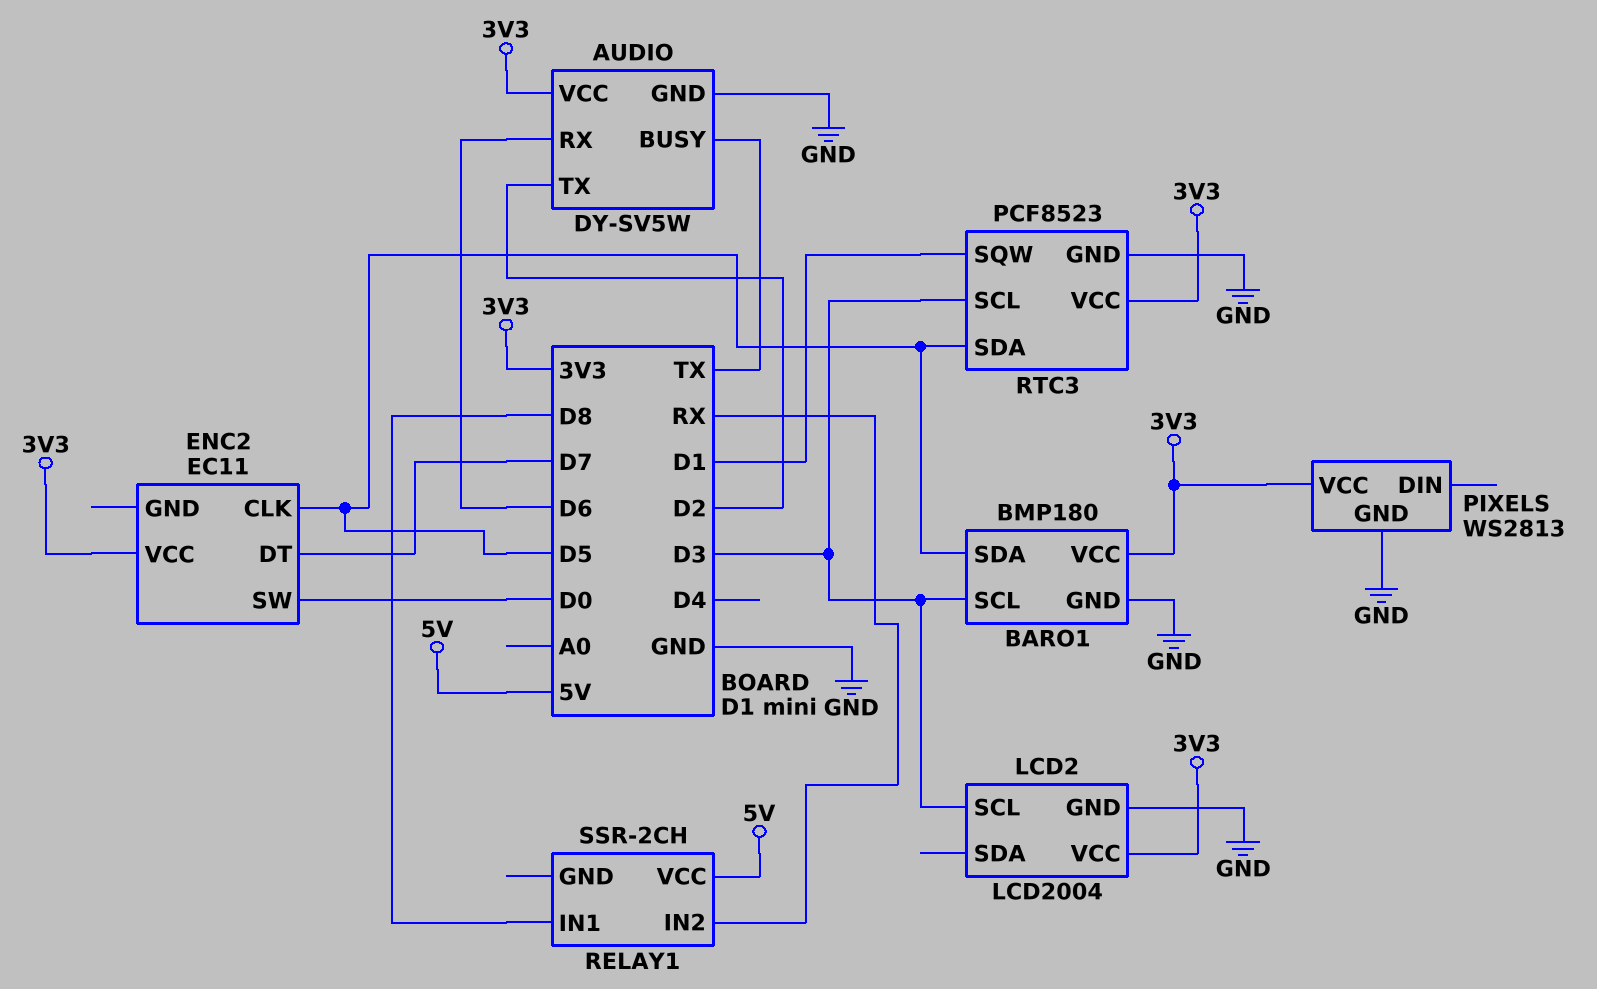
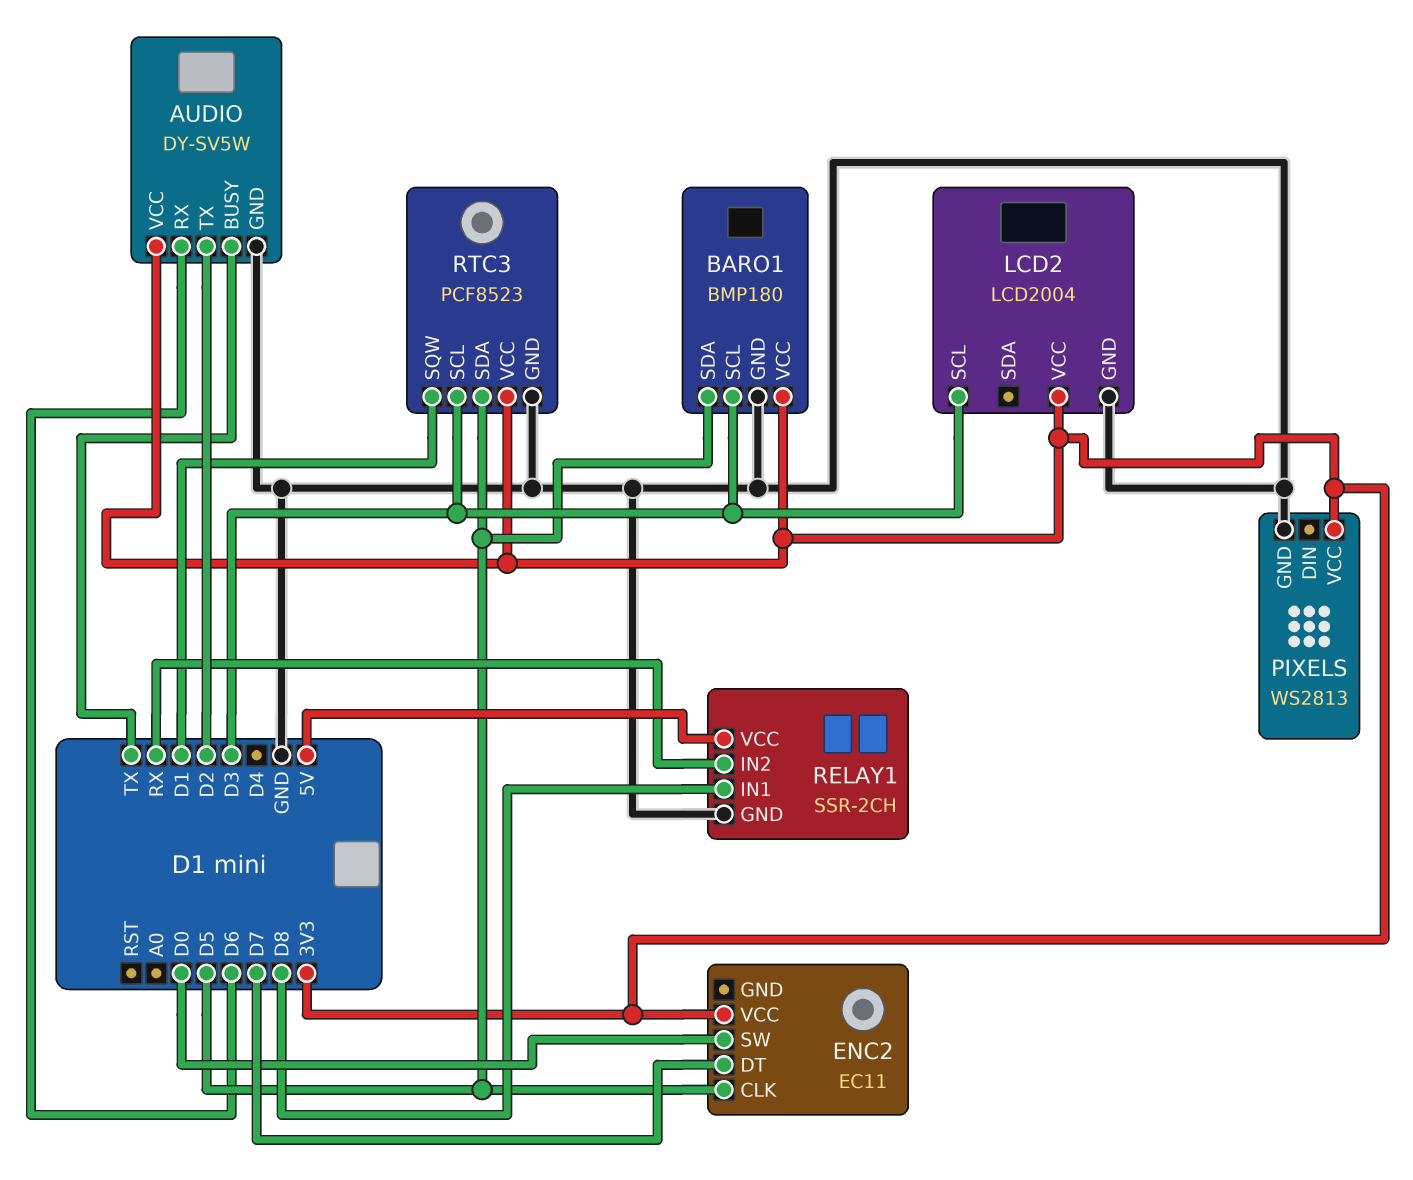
RELAY1 pin GND: none -> GND

